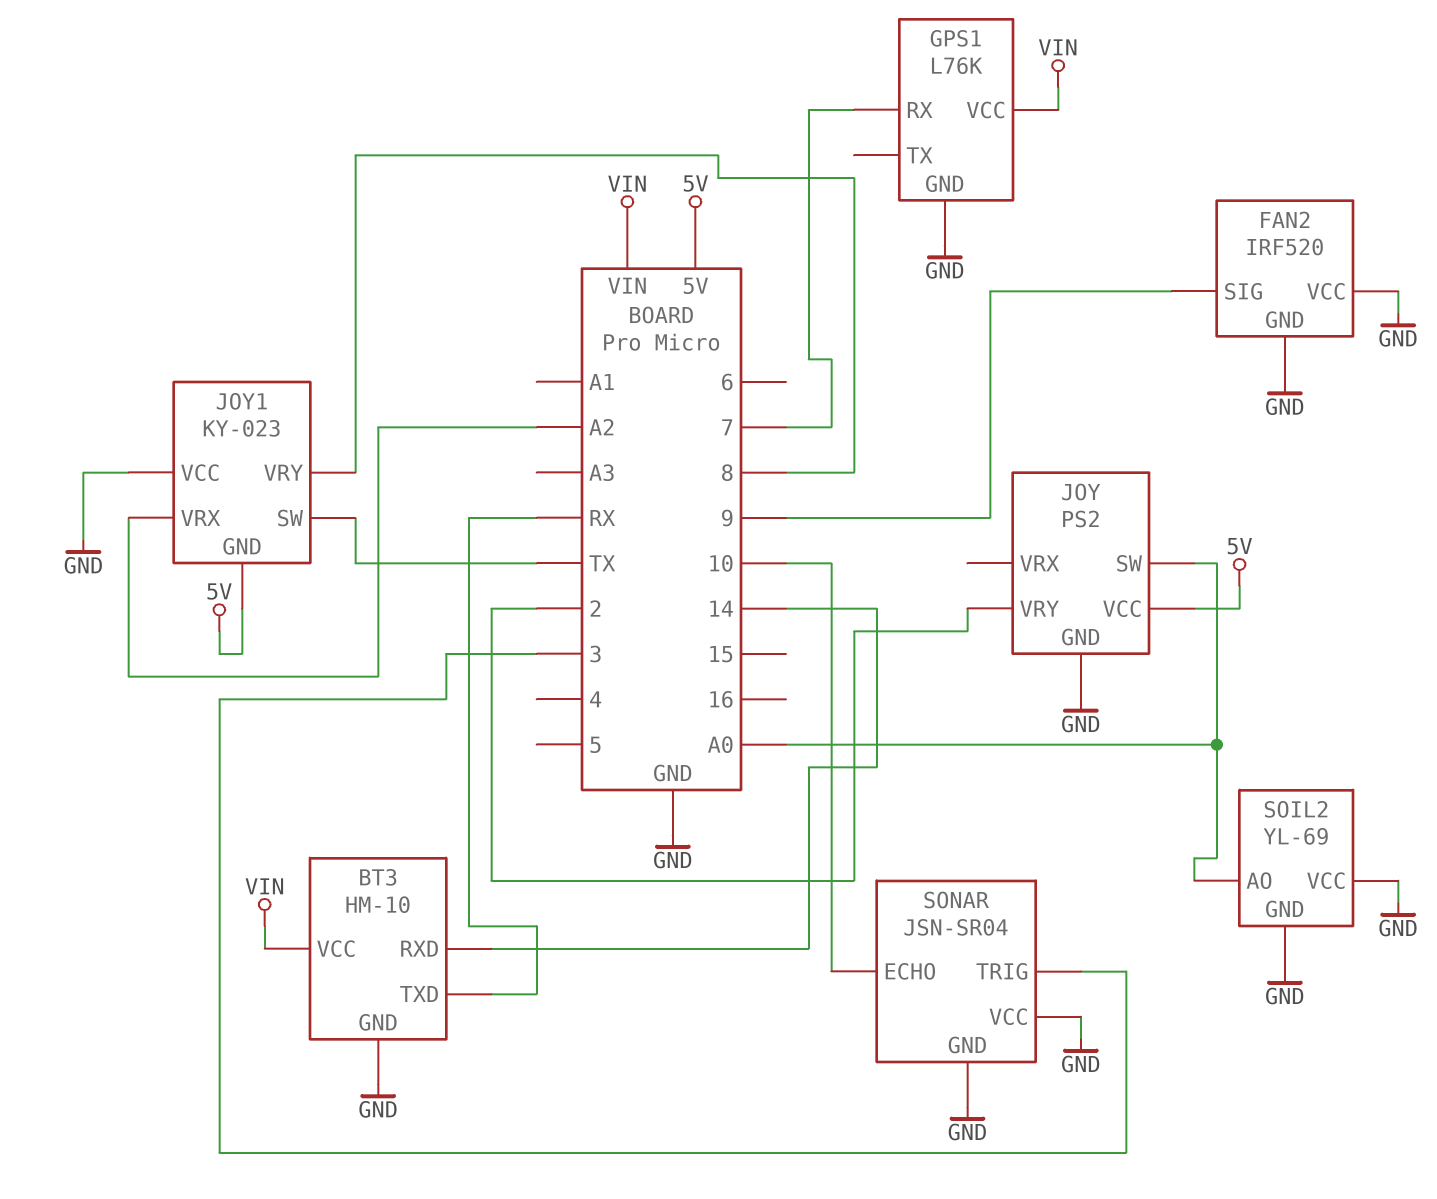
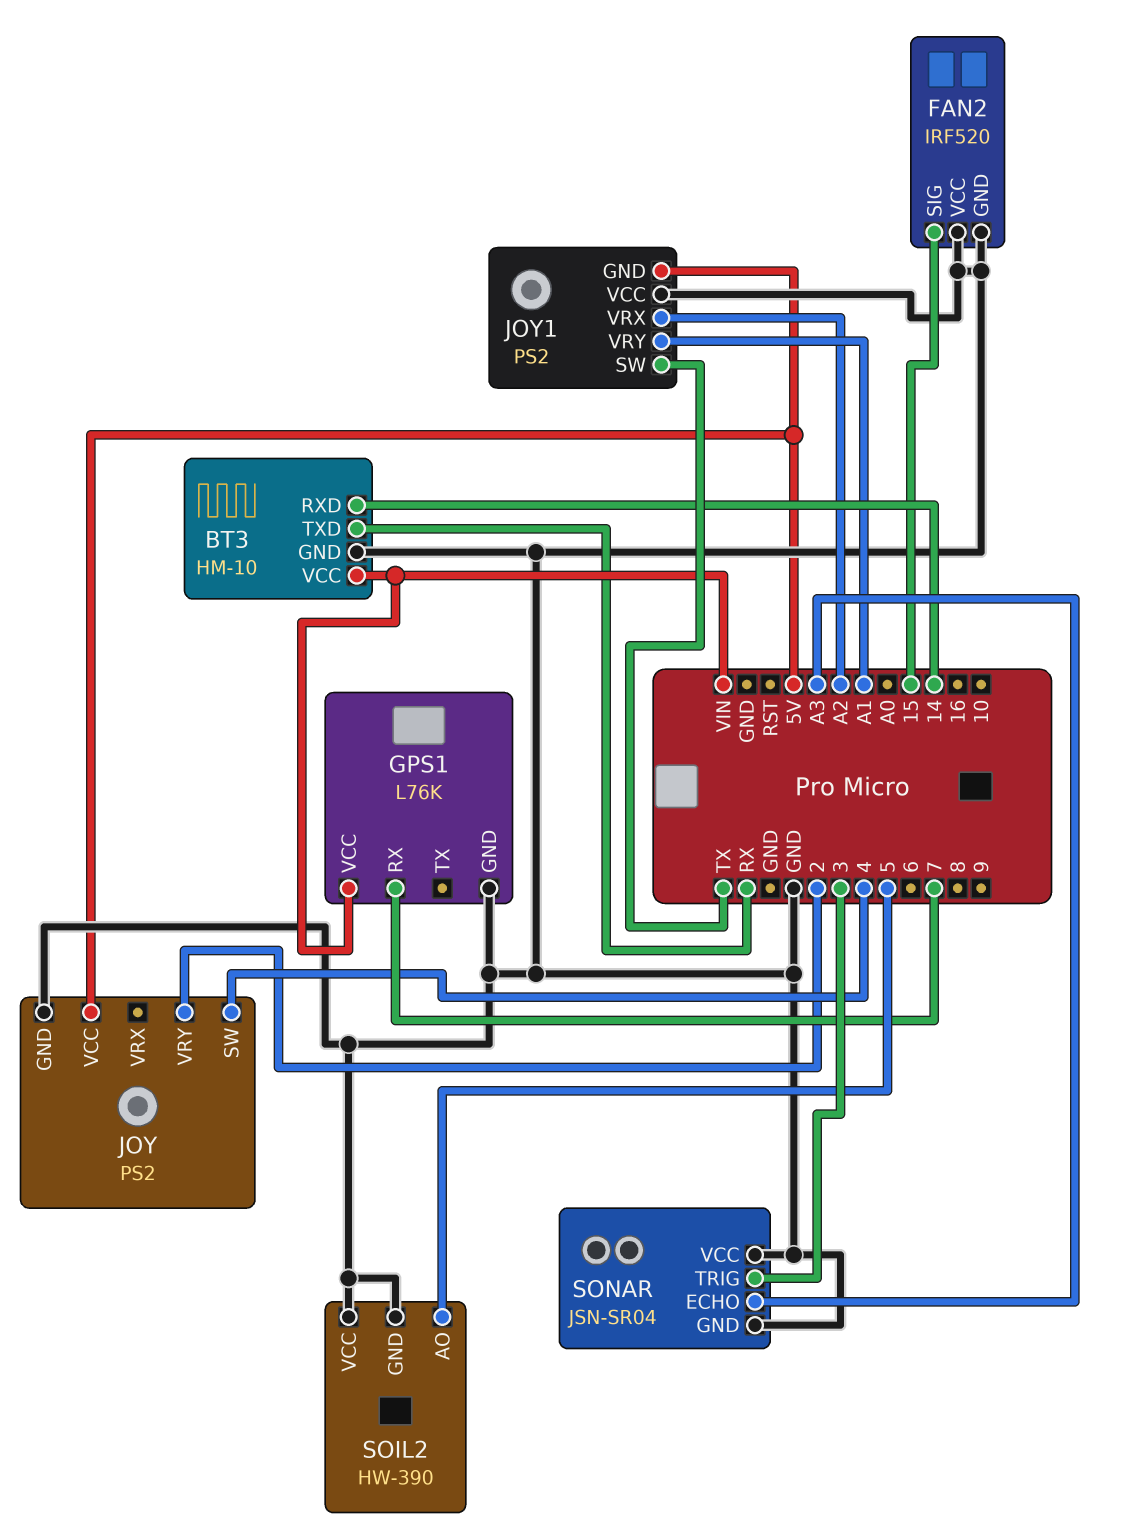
FAN2 pin SIG: 9 -> 15
JOY pin SW: A0 -> 4
JOY1: KY-023 -> PS2
JOY1 pin VRY: 8 -> A1
SOIL2: YL-69 -> HW-390
SOIL2 pin AO: A0 -> 5
SONAR pin ECHO: 10 -> A3

